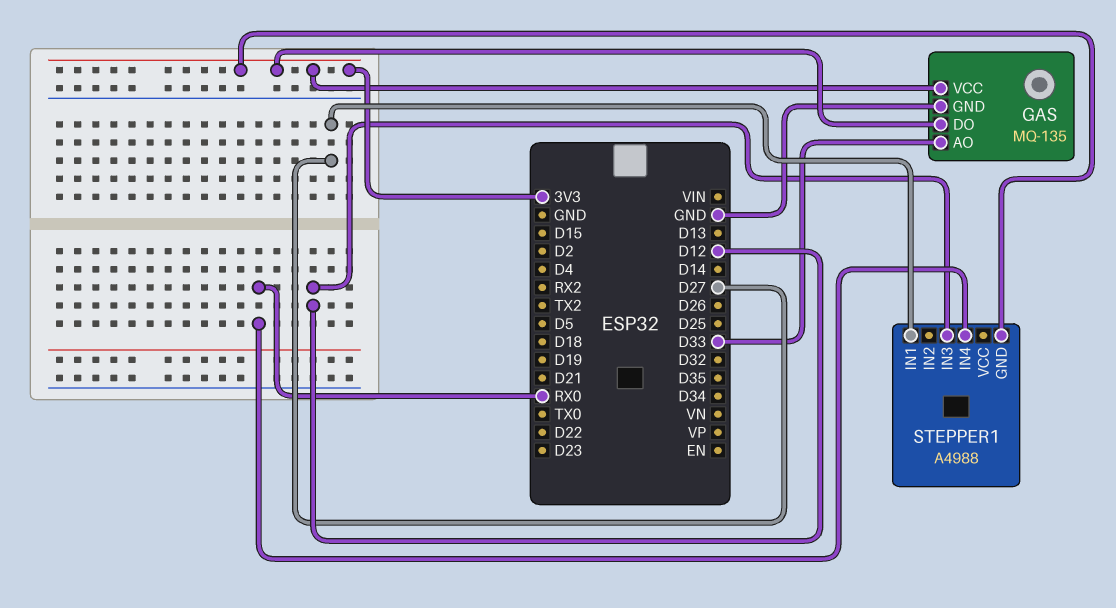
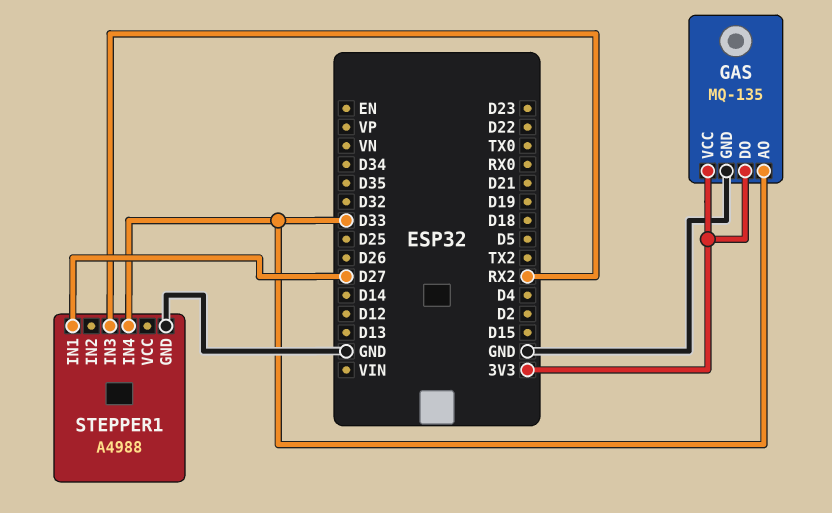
STEPPER1 pin GND: 3V3 -> GND
STEPPER1 pin IN3: D12 -> RX2
STEPPER1 pin IN4: RX0 -> D33

